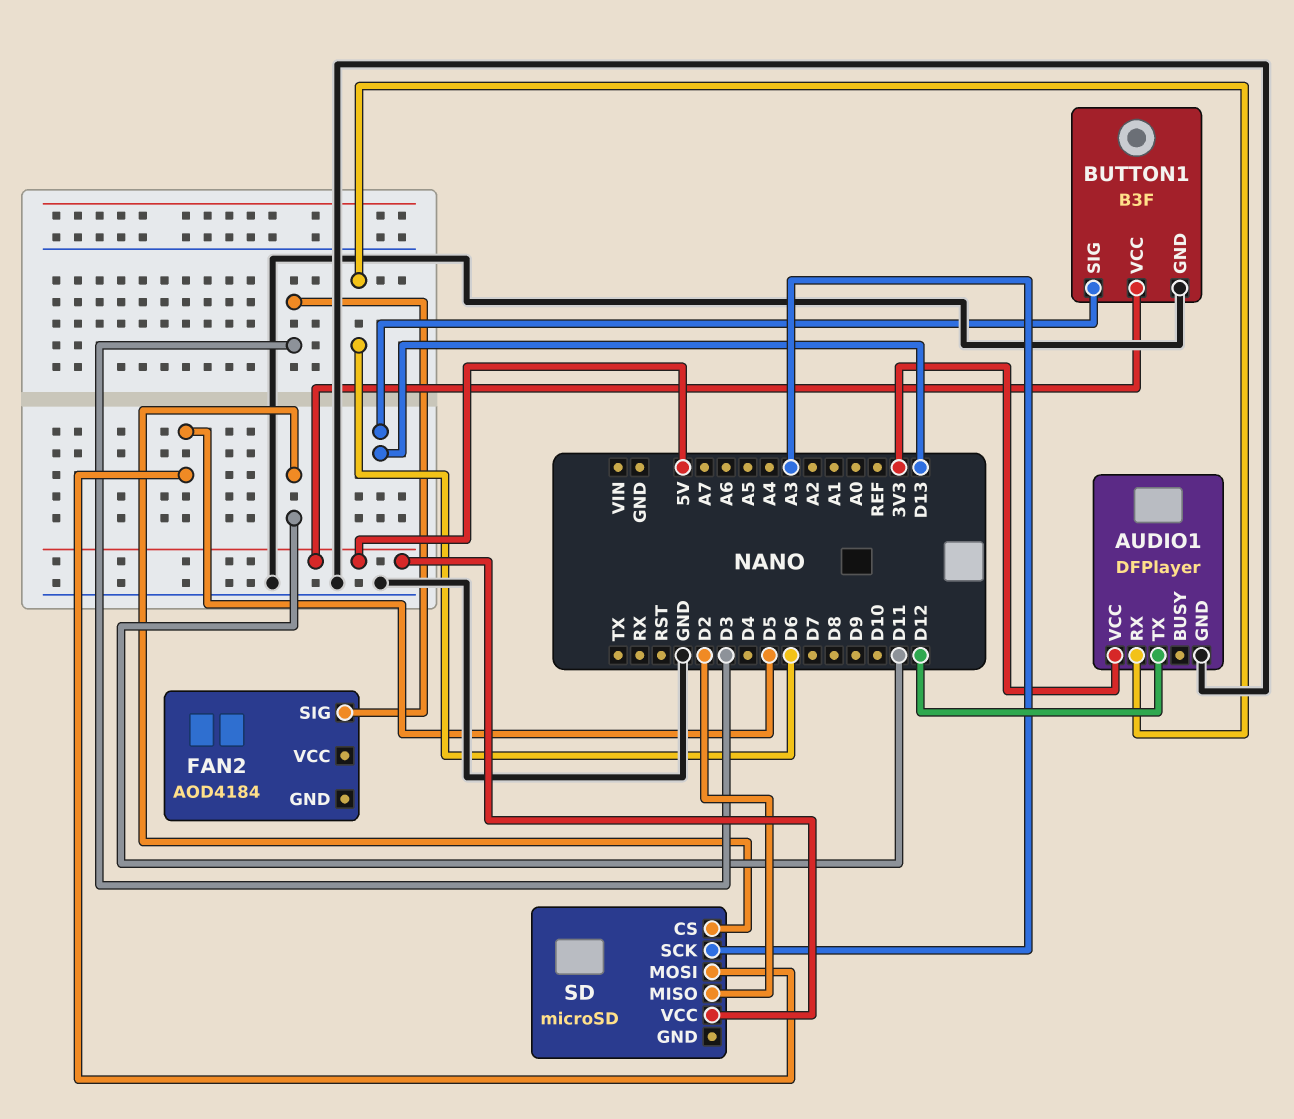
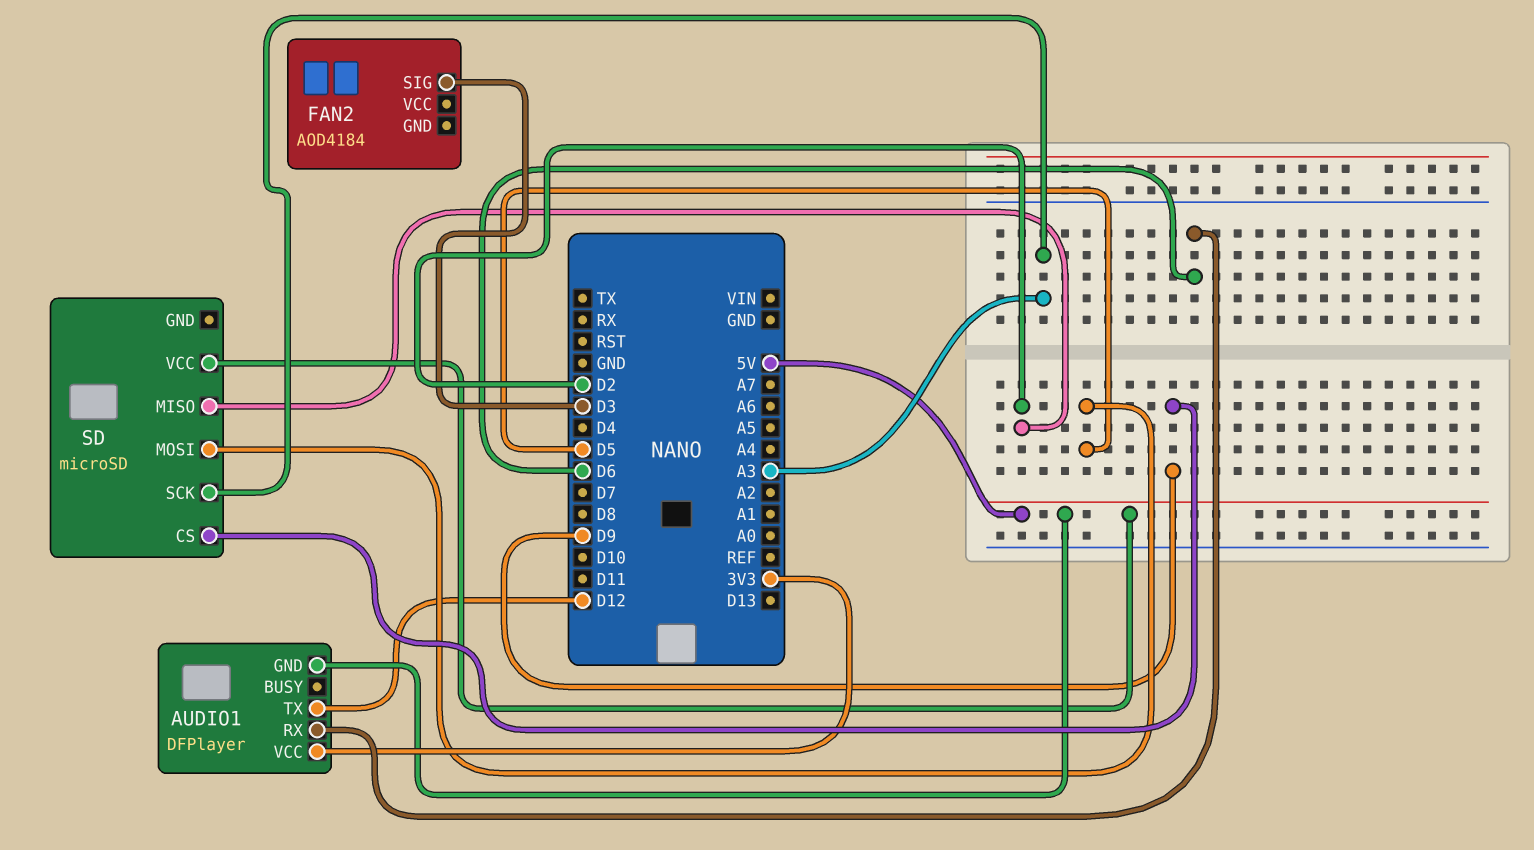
AUDIO1 pin GND: GND -> 5V
BUTTON1: B3F -> none
BUTTON1 pin GND: GND -> none
BUTTON1 pin SIG: D13 -> none
BUTTON1 pin VCC: 5V -> none
SD pin CS: D11 -> D9

